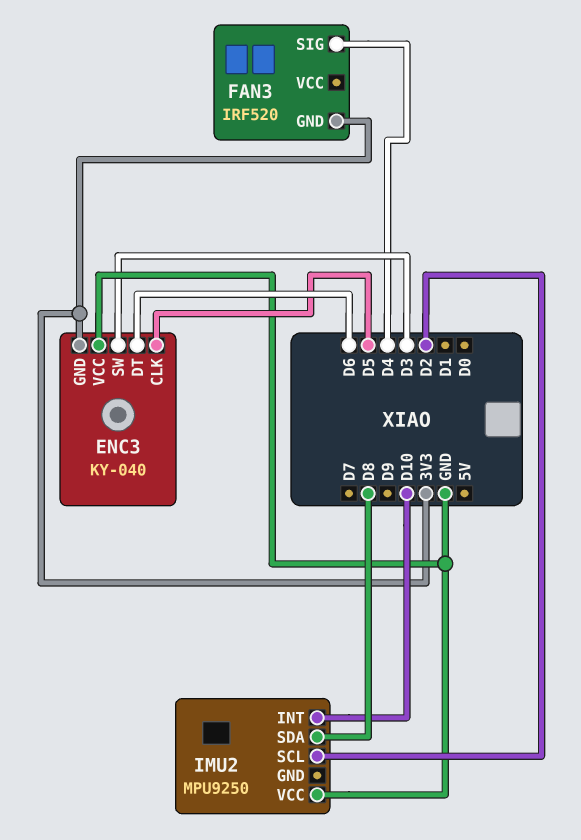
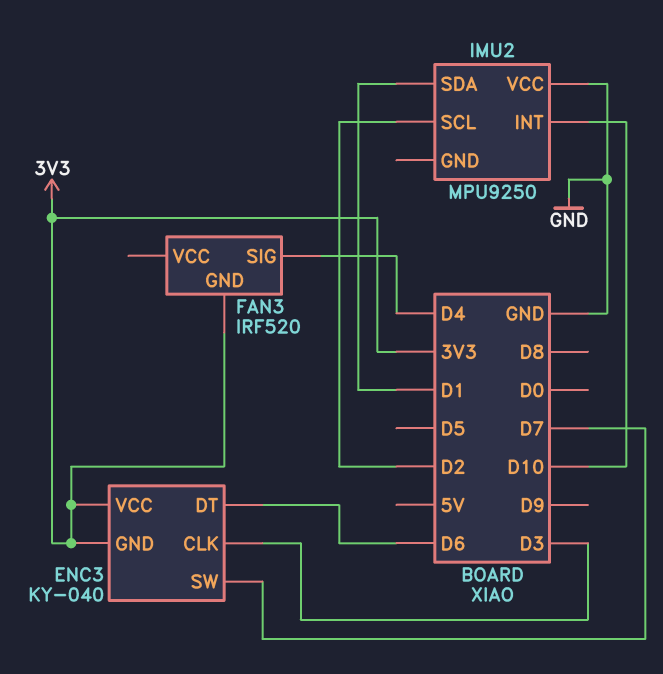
ENC3 pin CLK: D5 -> D3
ENC3 pin SW: D3 -> D7
ENC3 pin VCC: GND -> 3V3
IMU2 pin SDA: D8 -> D1

